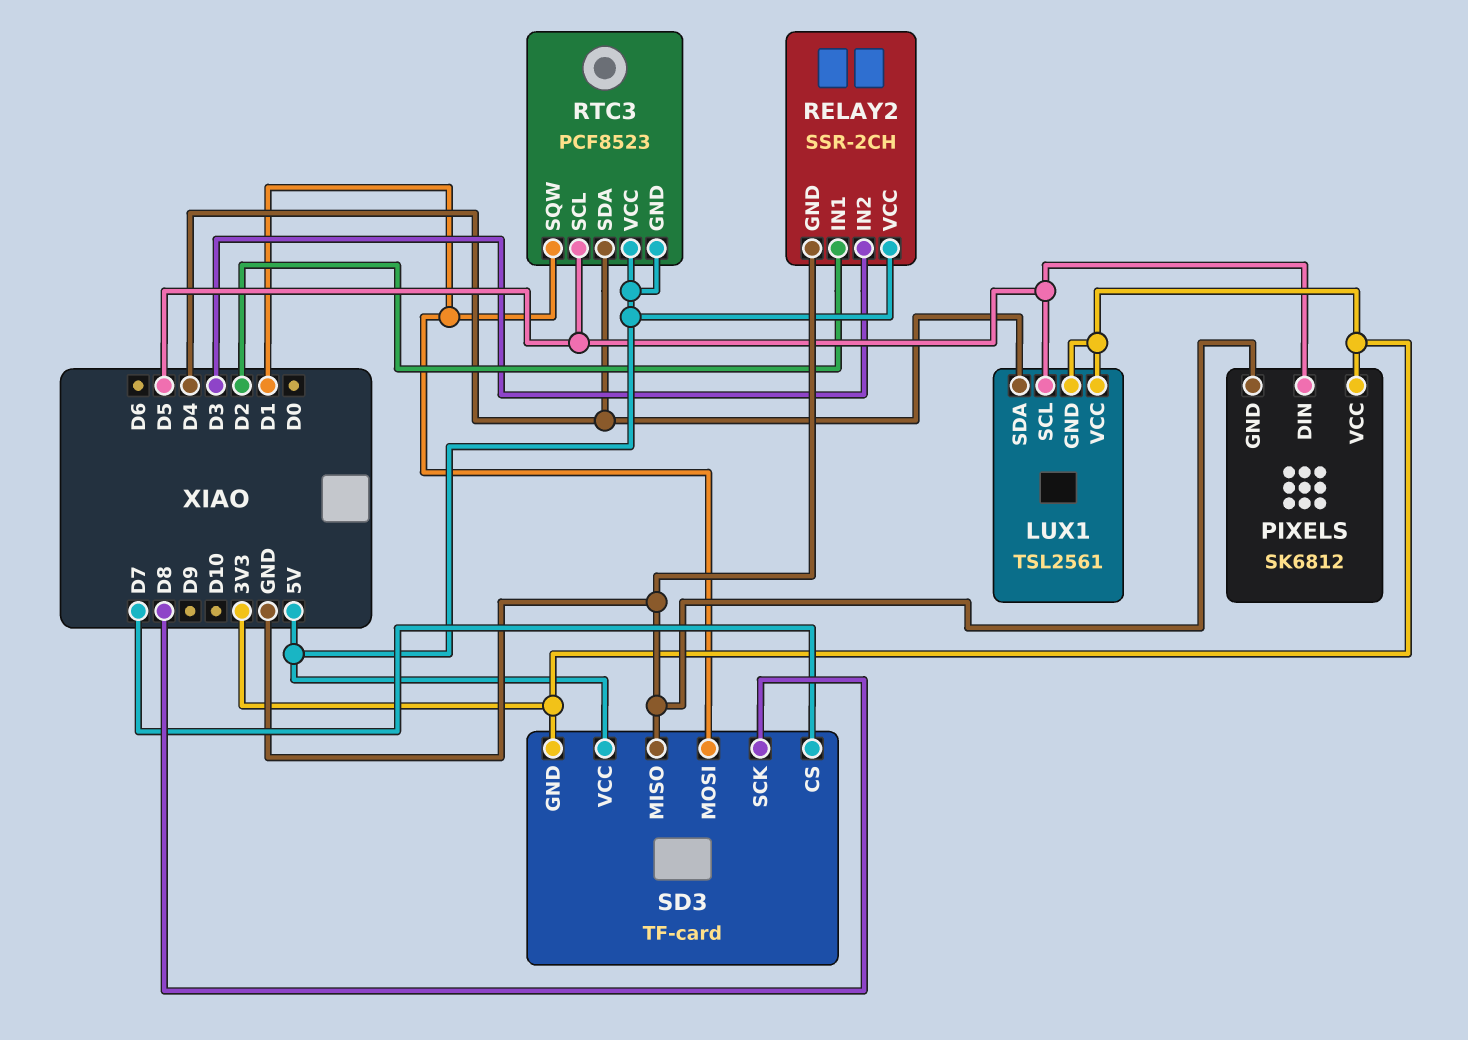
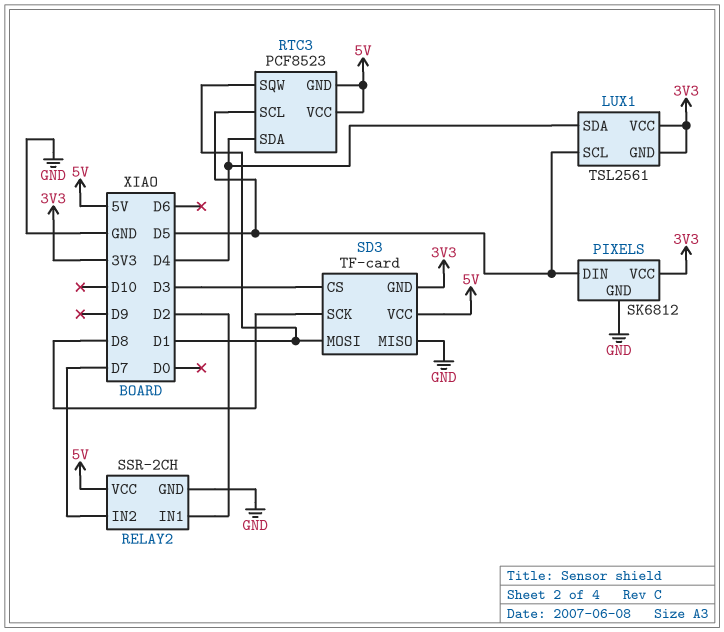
RELAY2 pin IN2: D3 -> D7
SD3 pin CS: D7 -> D3

